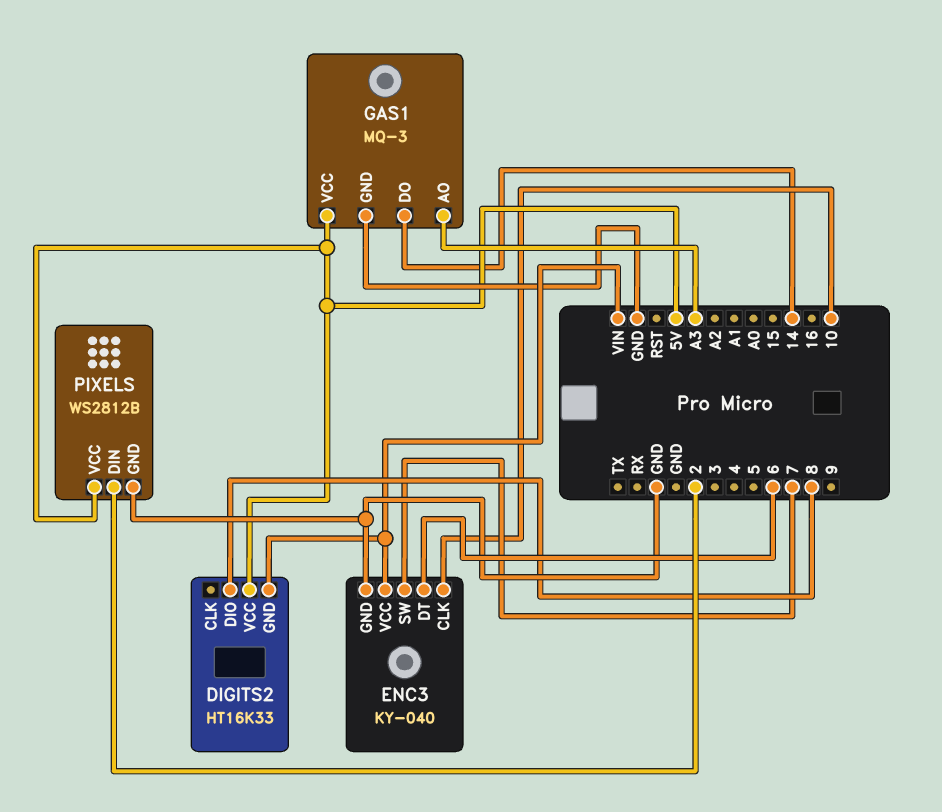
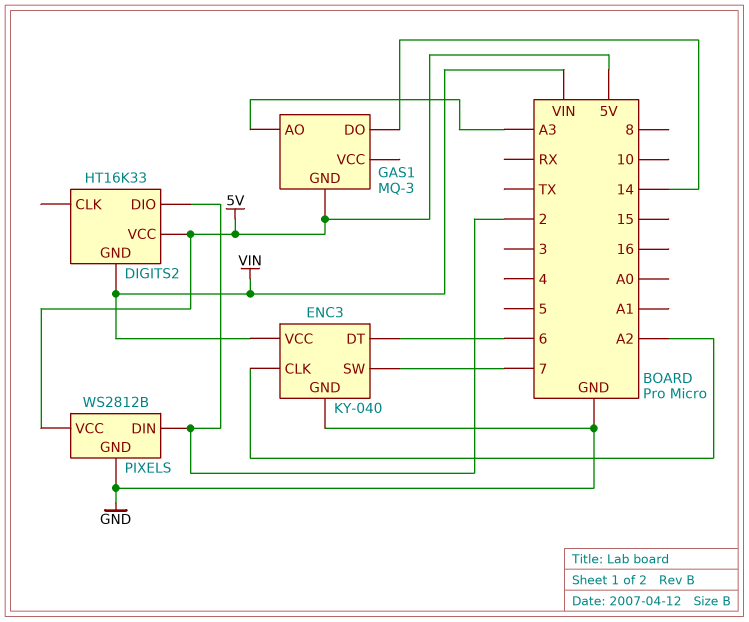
DIGITS2 pin DIO: 8 -> 2
ENC3 pin CLK: 10 -> A2
GAS1 pin GND: GND -> 5V
GAS1 pin VCC: 5V -> none

